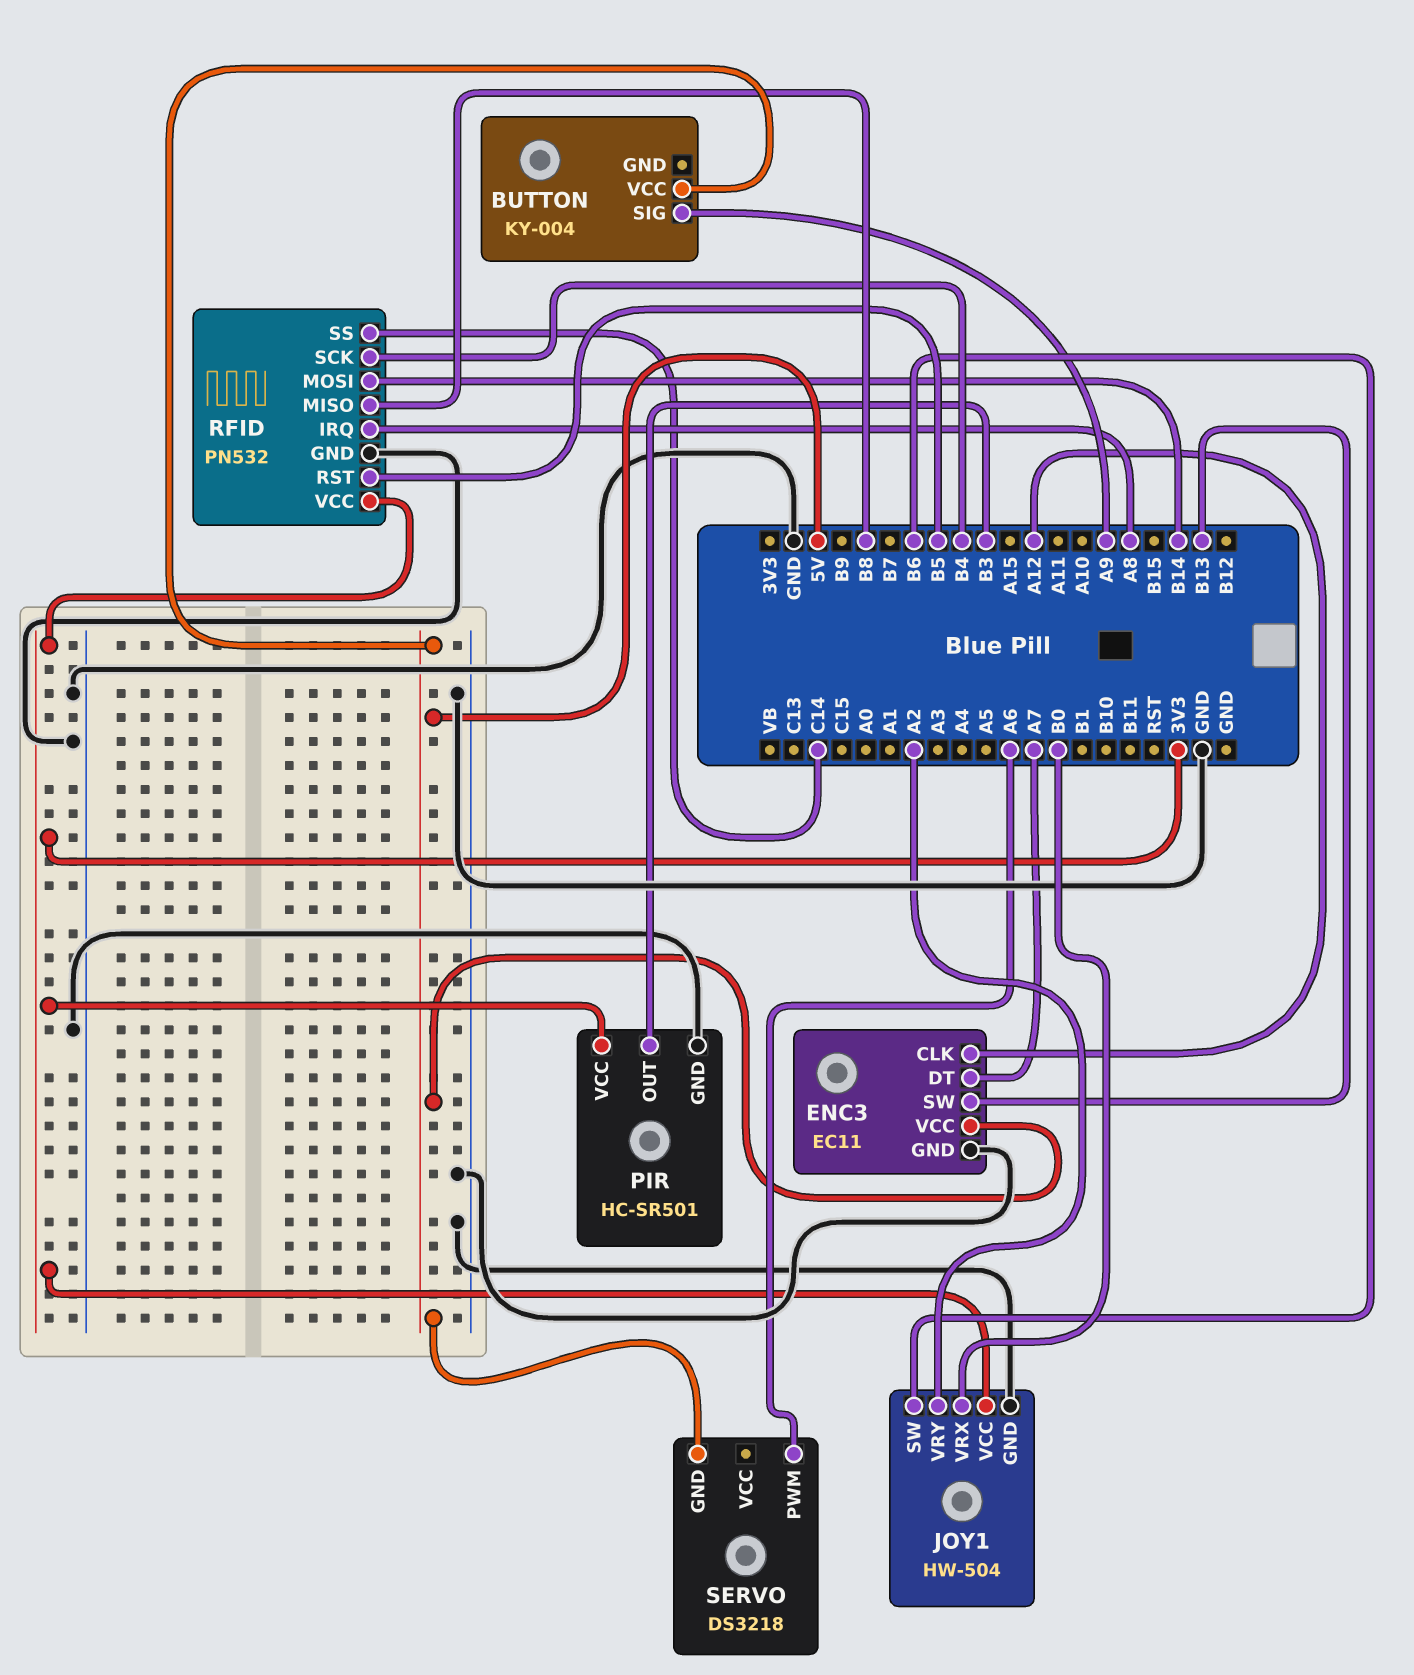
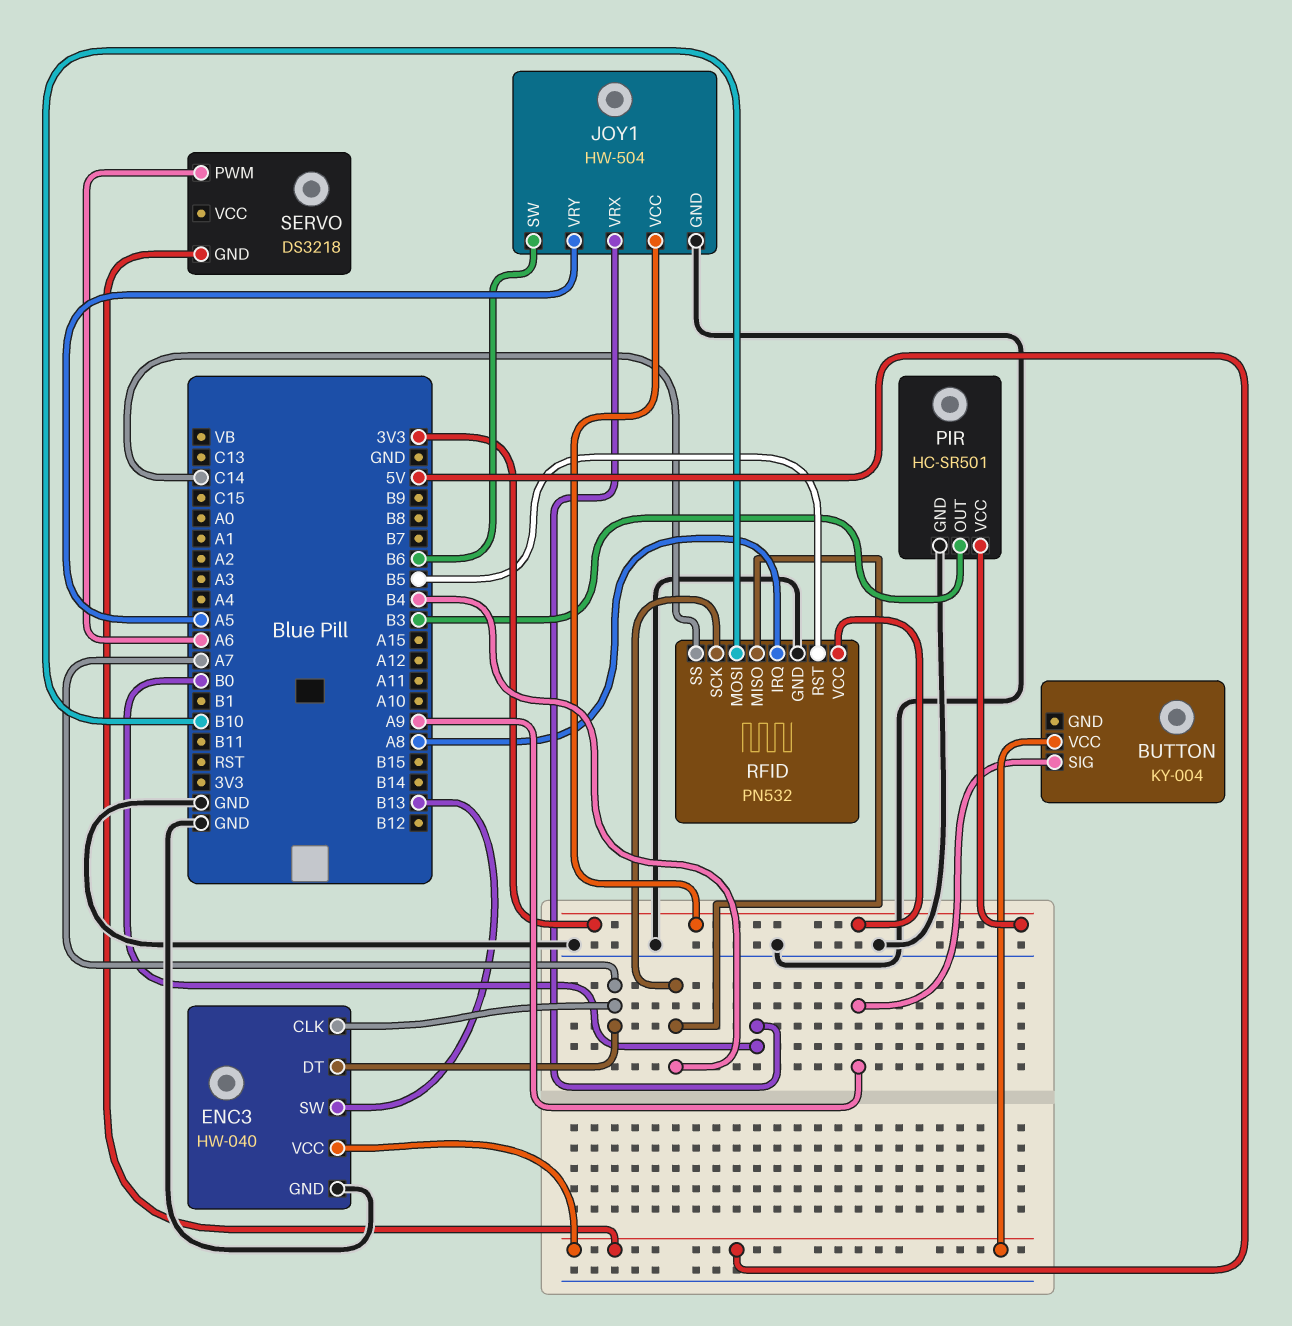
ENC3: EC11 -> HW-040
ENC3 pin CLK: A12 -> A7
JOY1 pin VRY: A2 -> A5
RFID pin MISO: B8 -> B4
RFID pin MOSI: B14 -> B10

